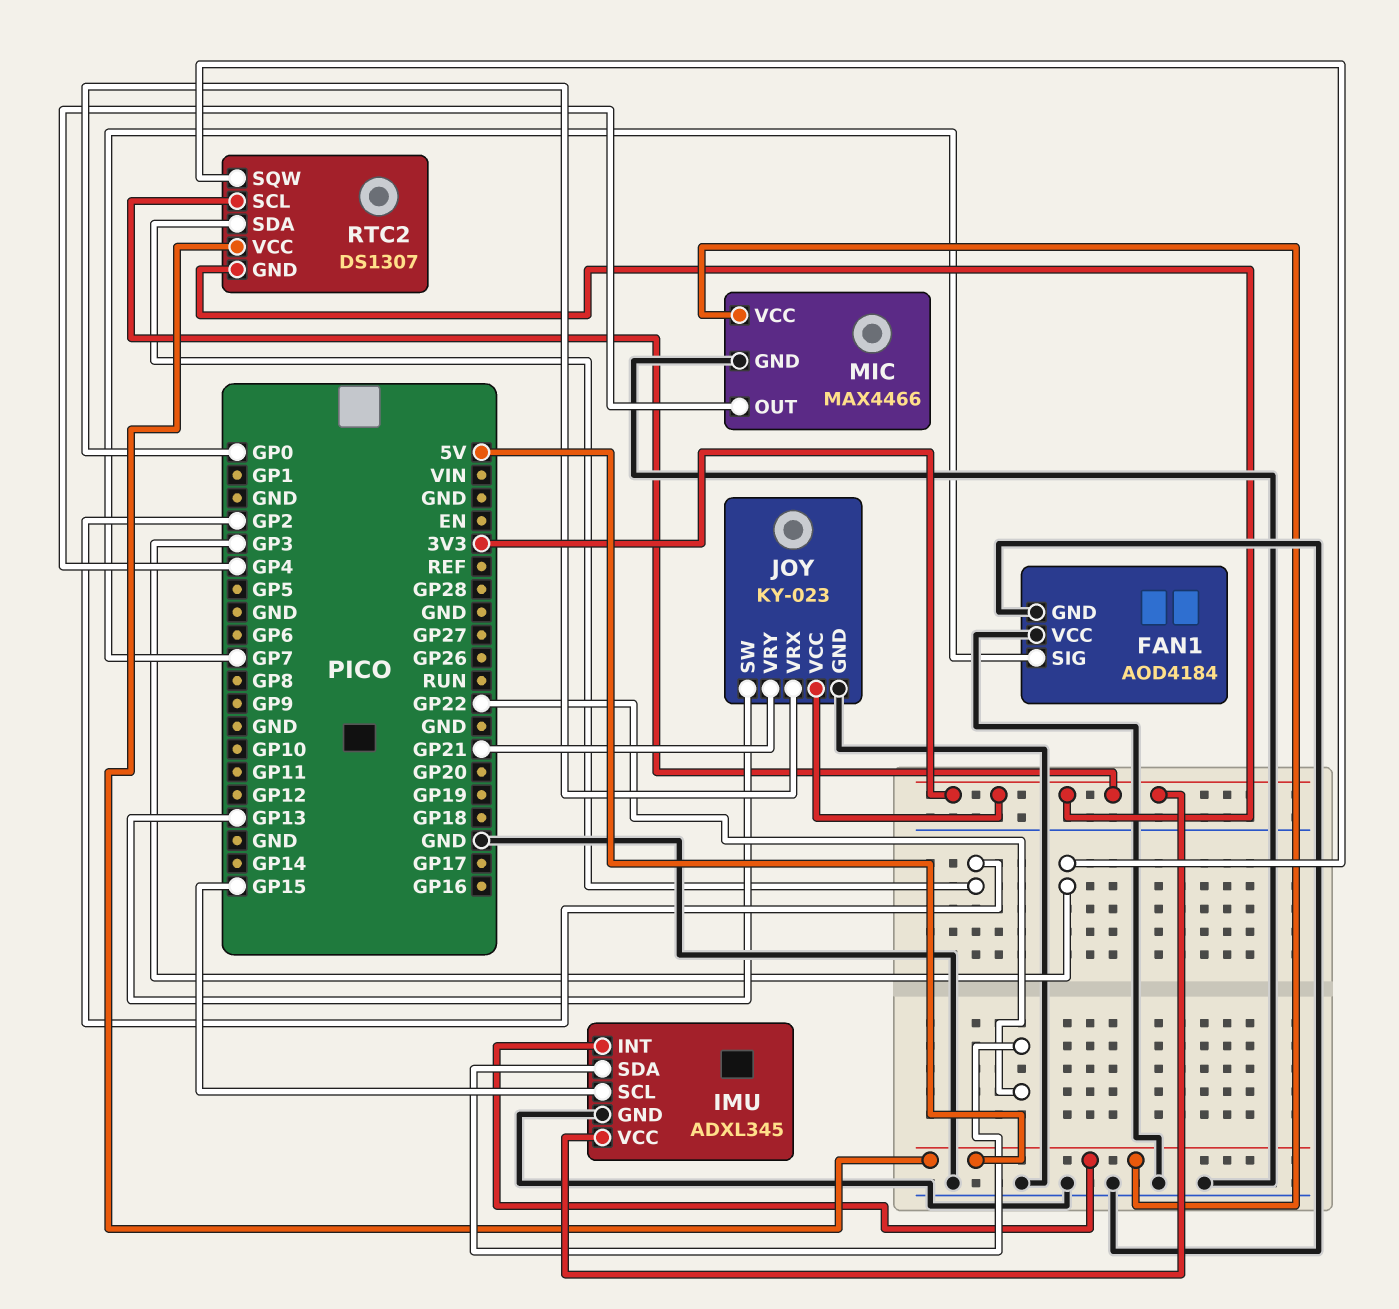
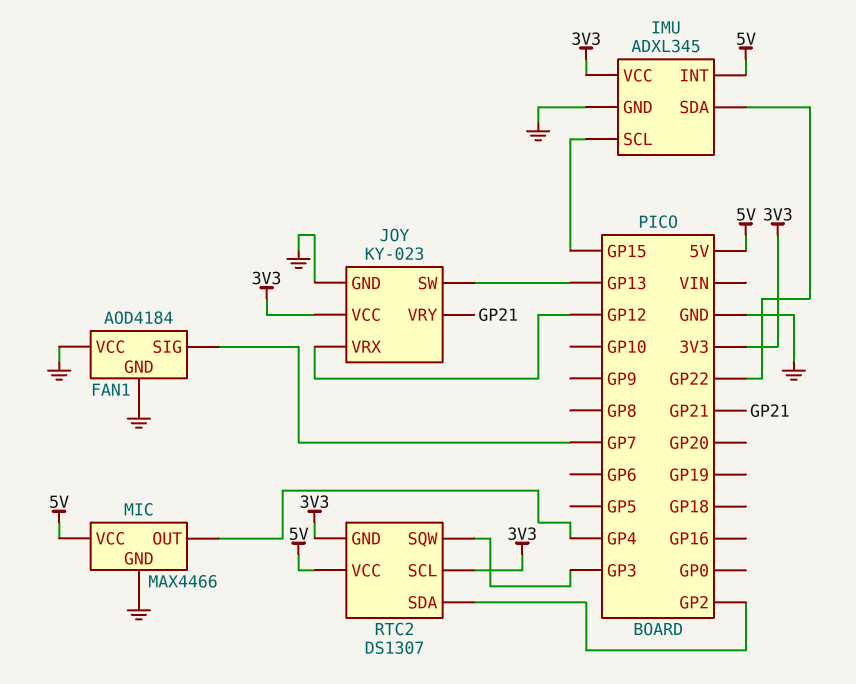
JOY pin VRX: GP0 -> GP12

